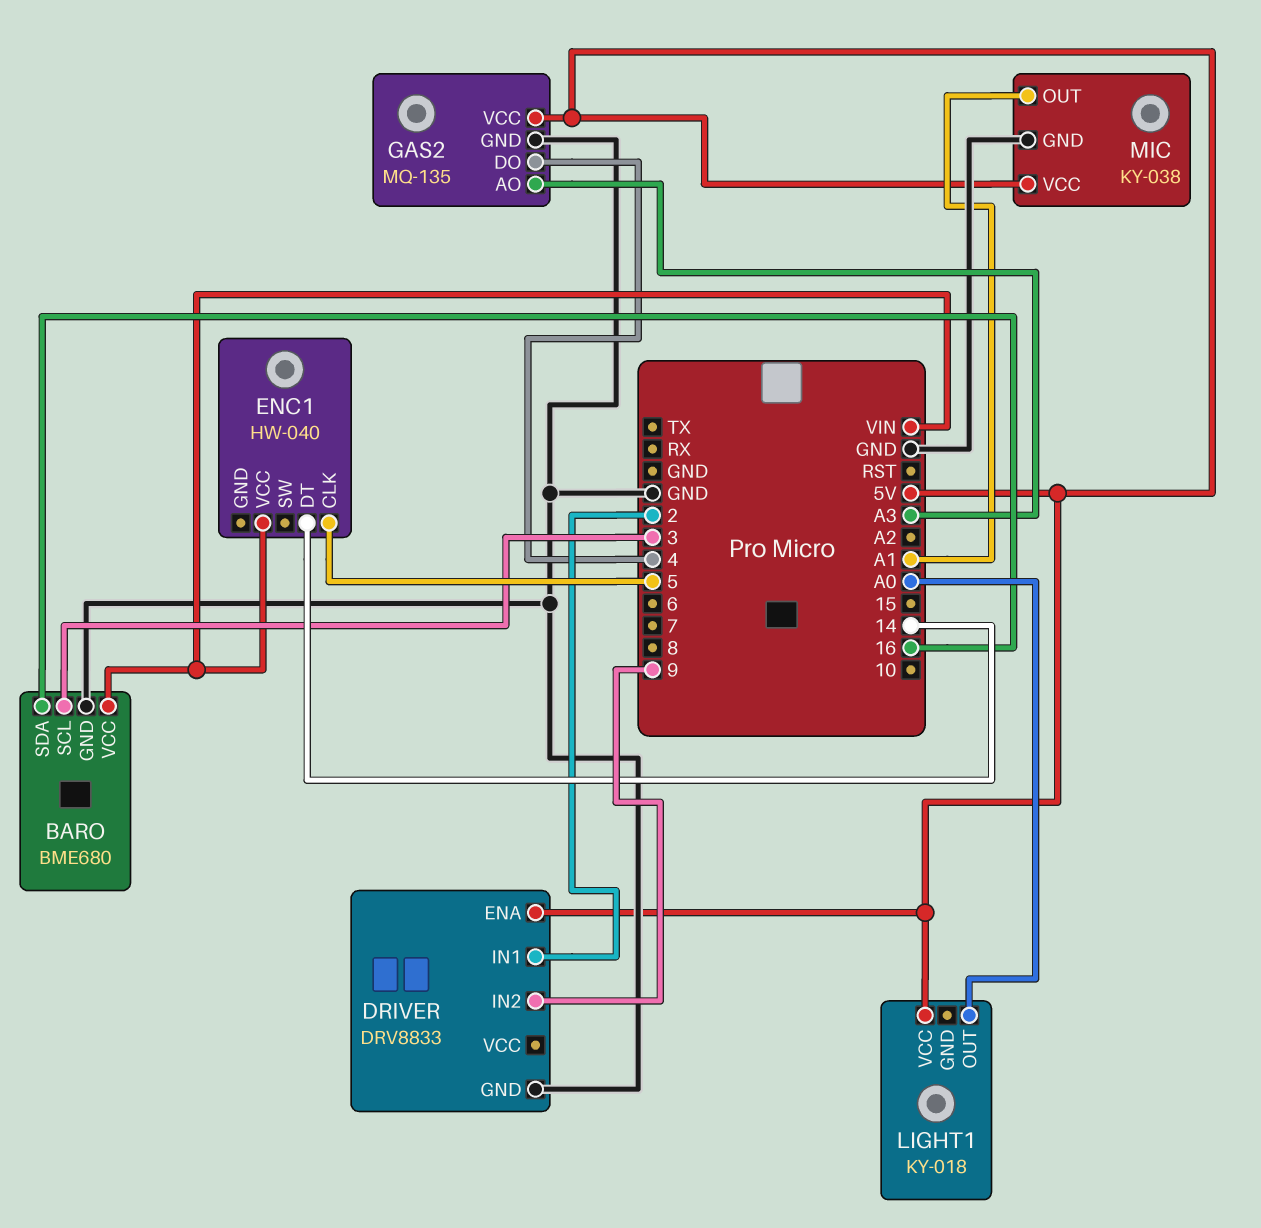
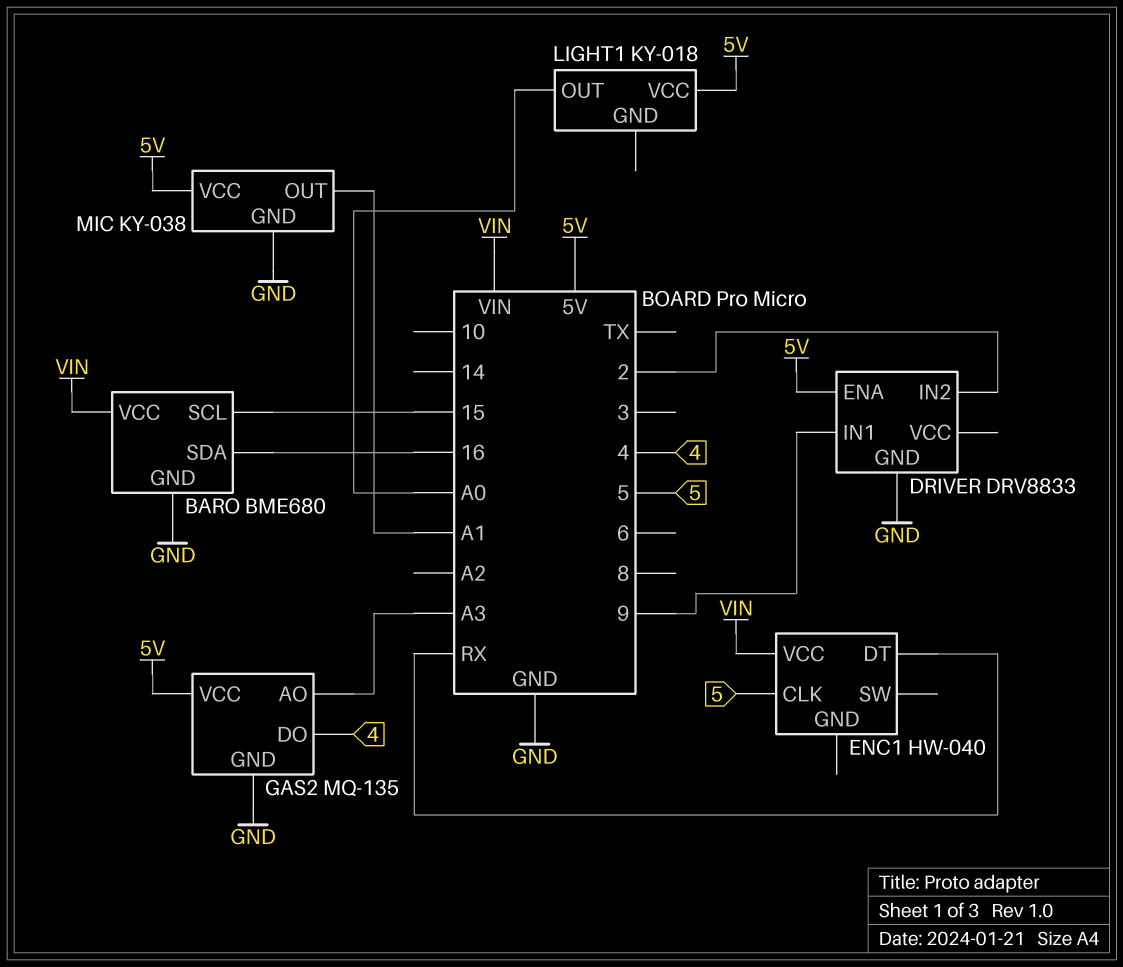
BARO pin SCL: 3 -> 15
DRIVER pin IN1: 2 -> 9
DRIVER pin IN2: 9 -> 2
ENC1 pin DT: 14 -> RX

